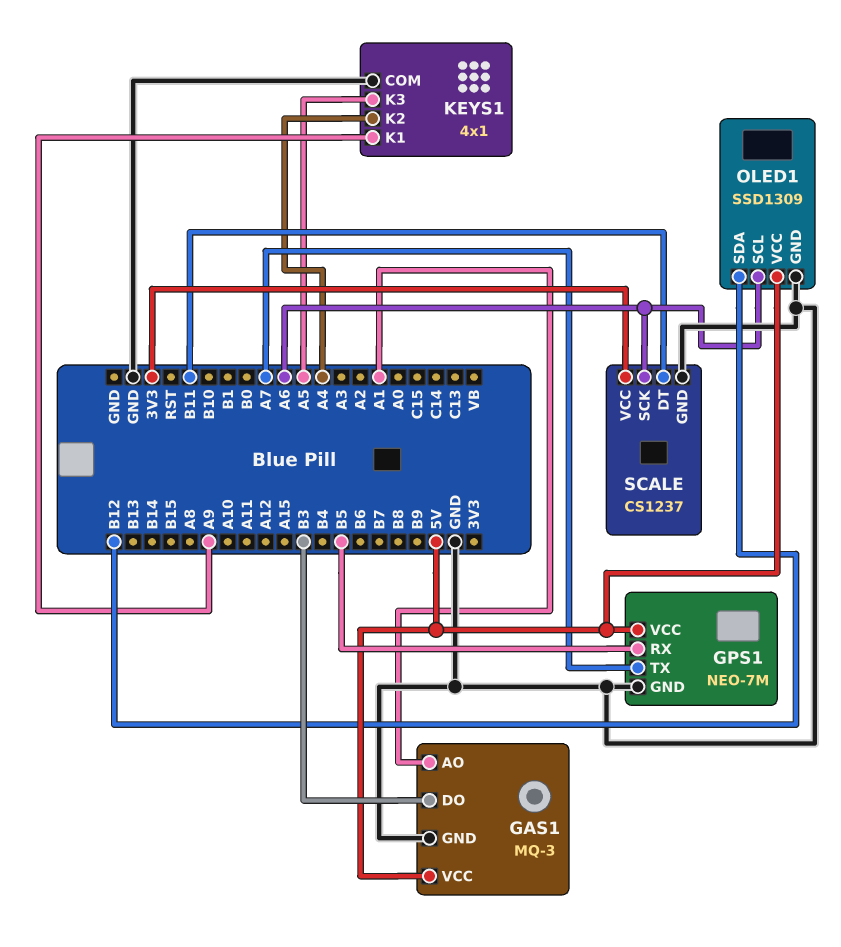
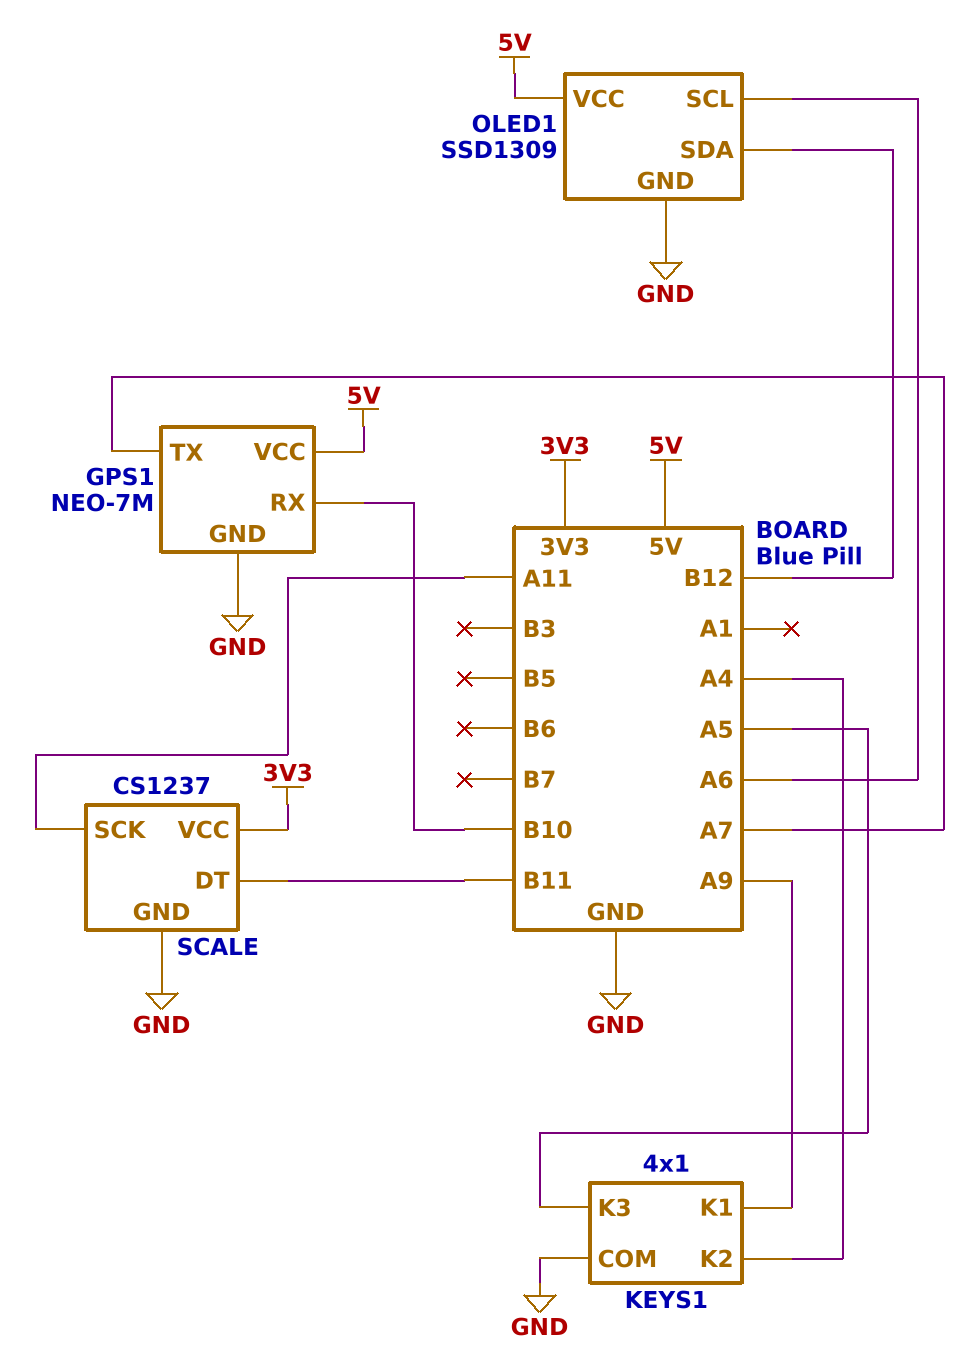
GAS1: MQ-3 -> none
GAS1 pin AO: A1 -> none
GAS1 pin DO: B3 -> none
GAS1 pin GND: GND -> none
GAS1 pin VCC: 5V -> none
GPS1 pin RX: B5 -> B10
SCALE pin SCK: A6 -> A11

